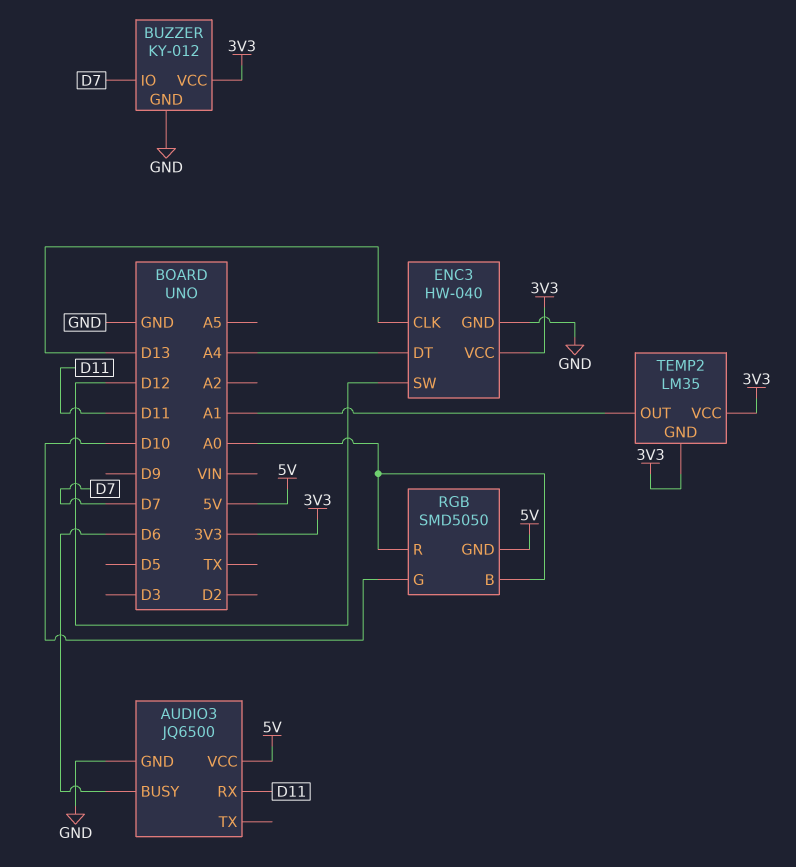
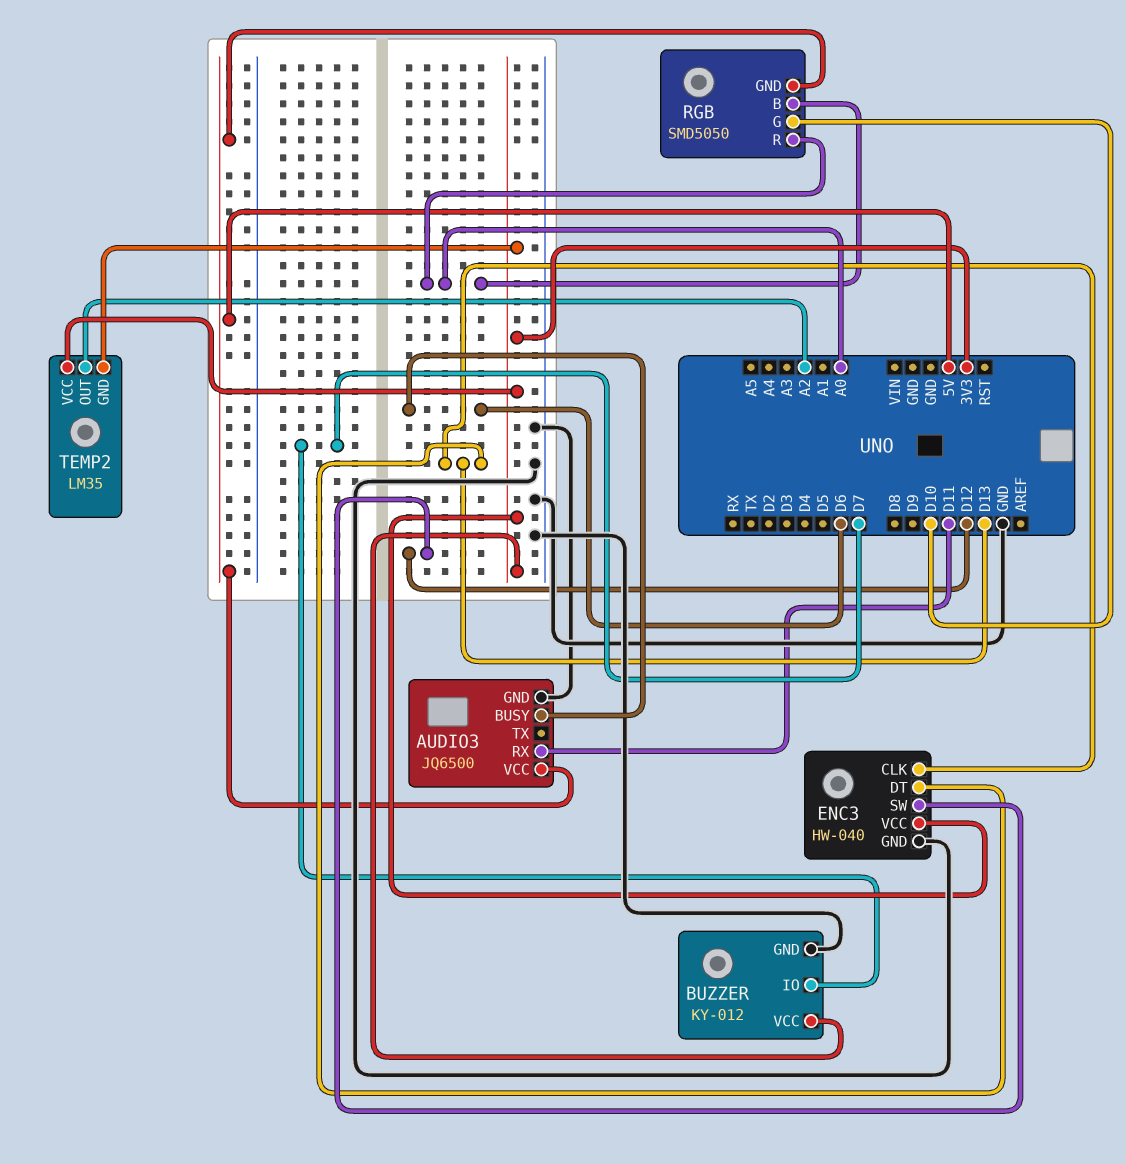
ENC3 pin DT: A4 -> D13
TEMP2 pin OUT: A1 -> A2

